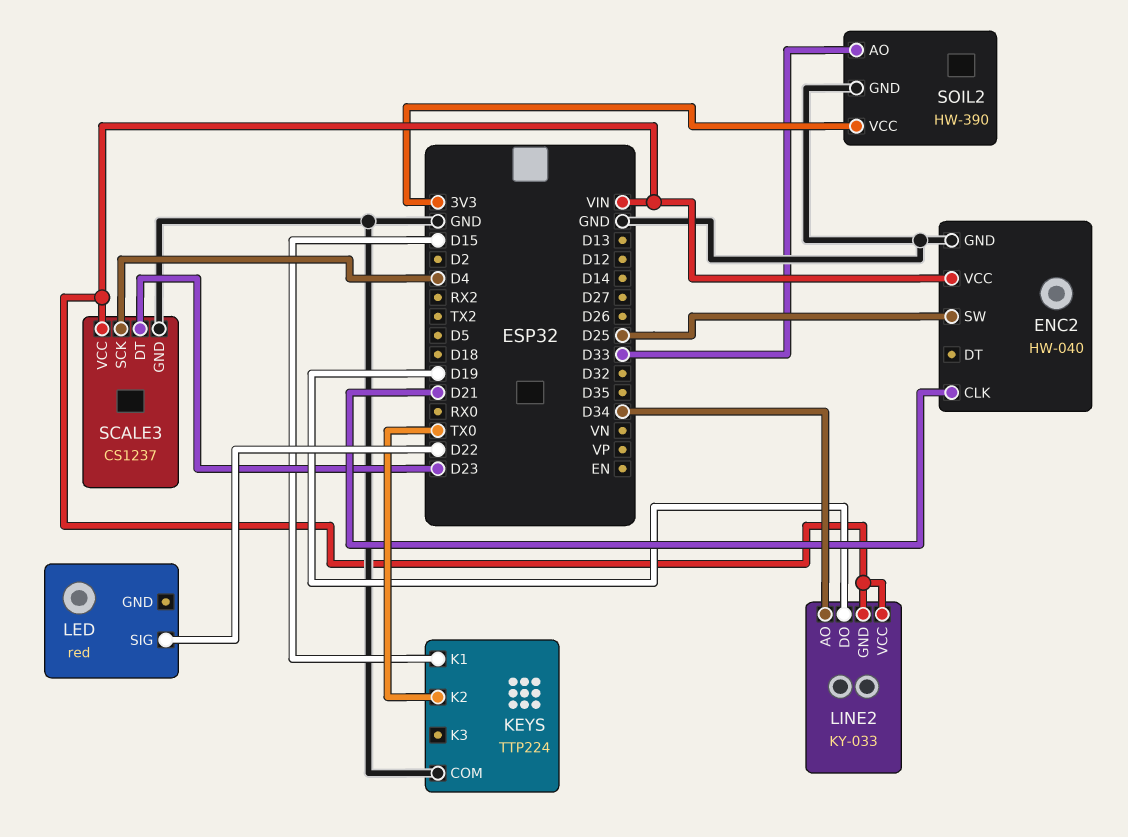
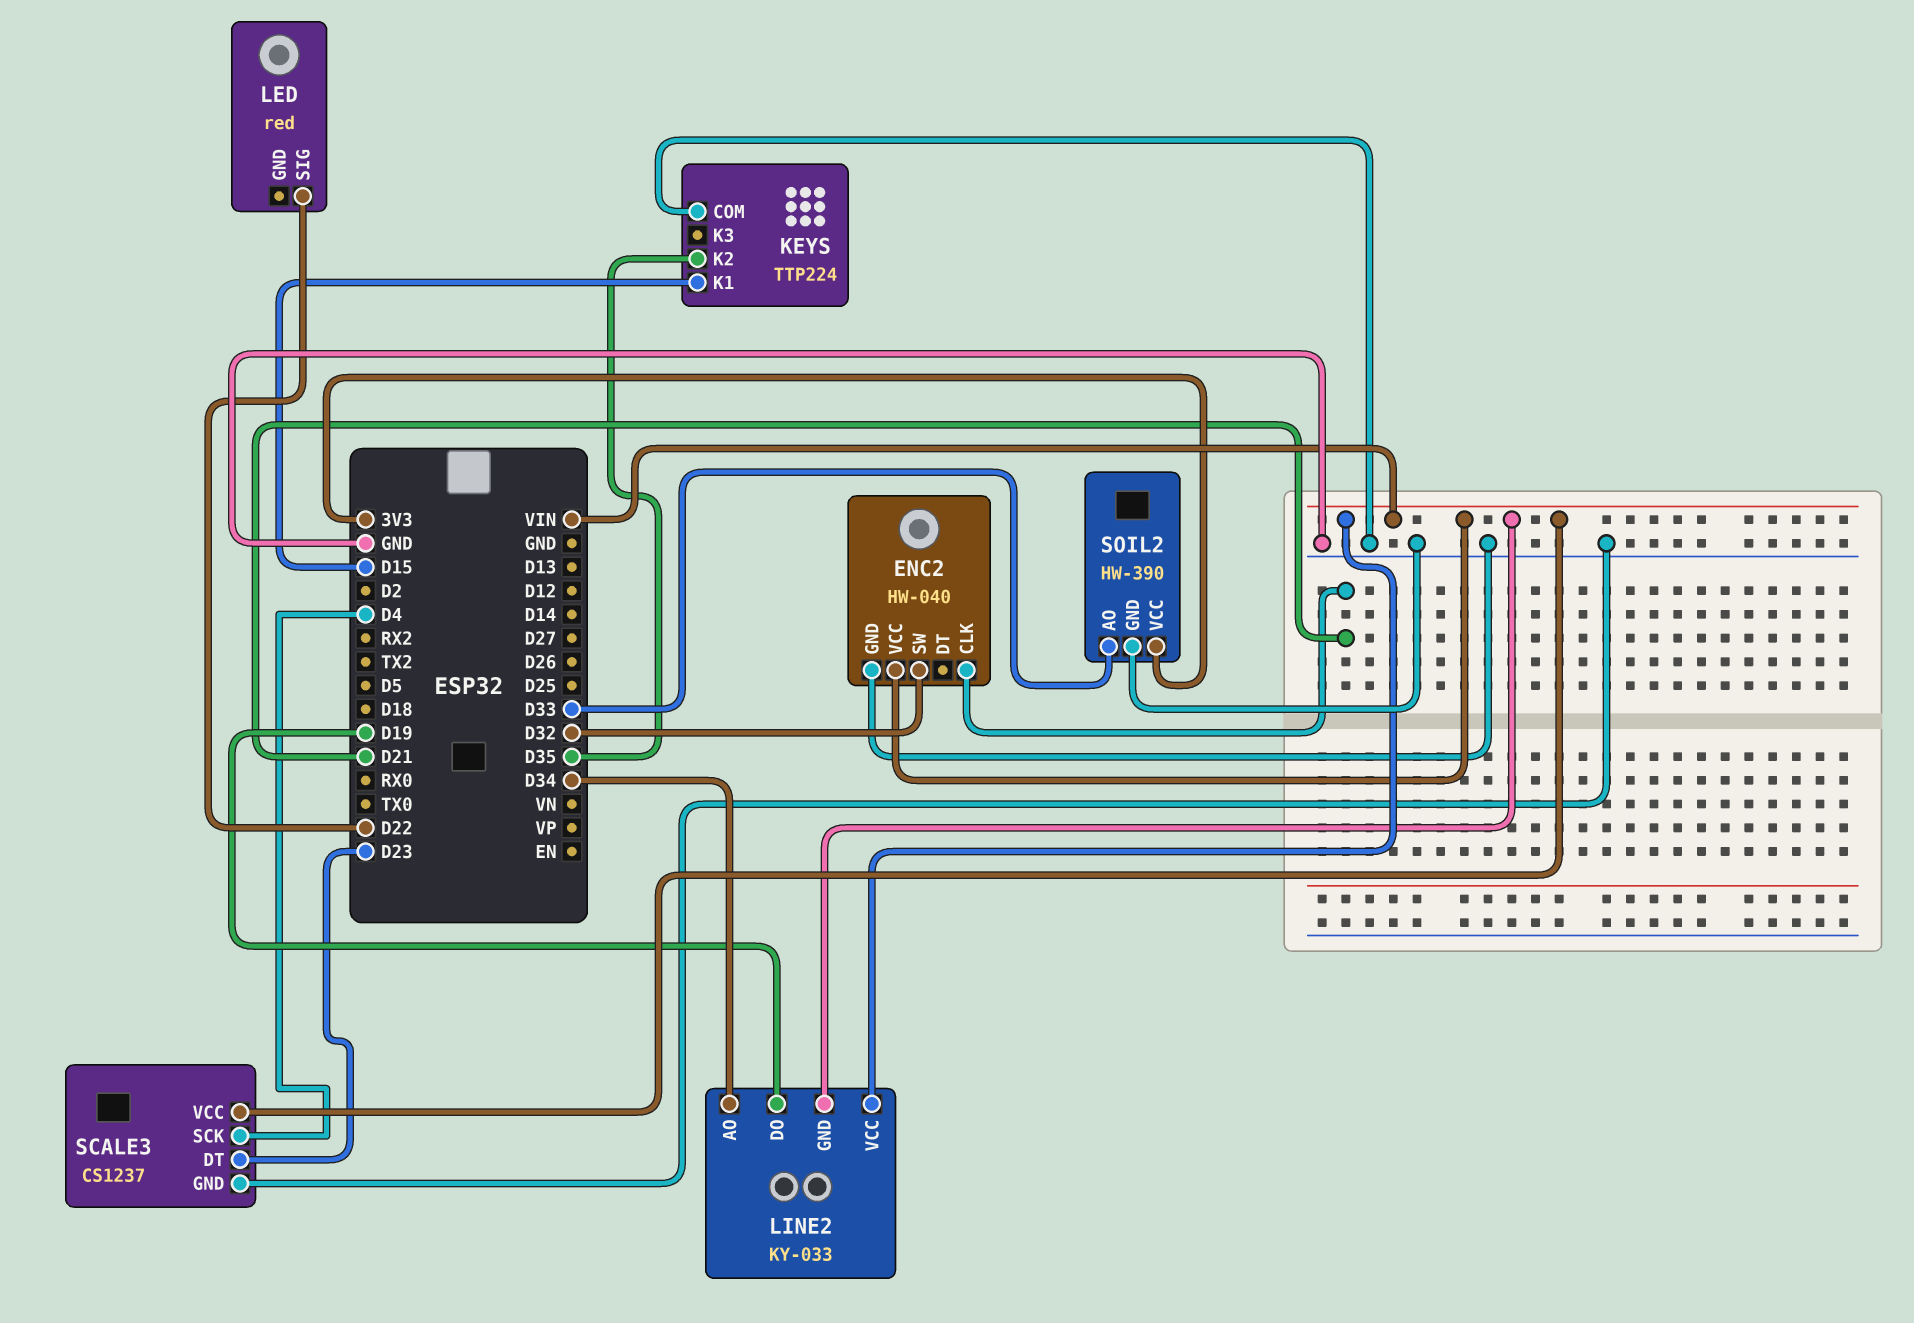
ENC2 pin SW: D25 -> D32
KEYS pin K2: TX0 -> D35

